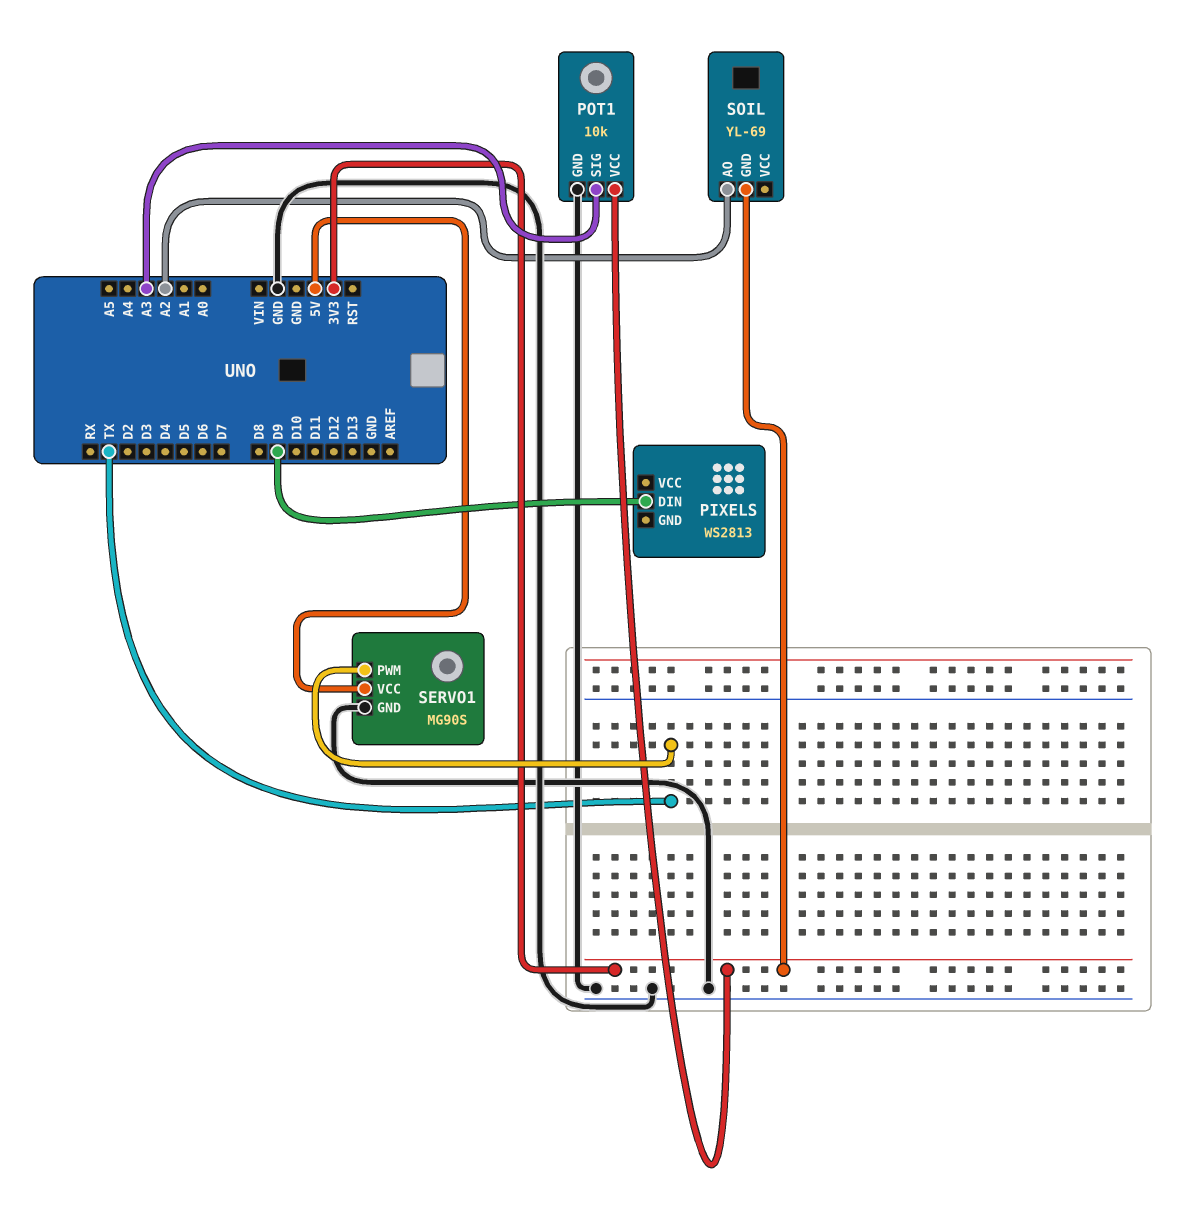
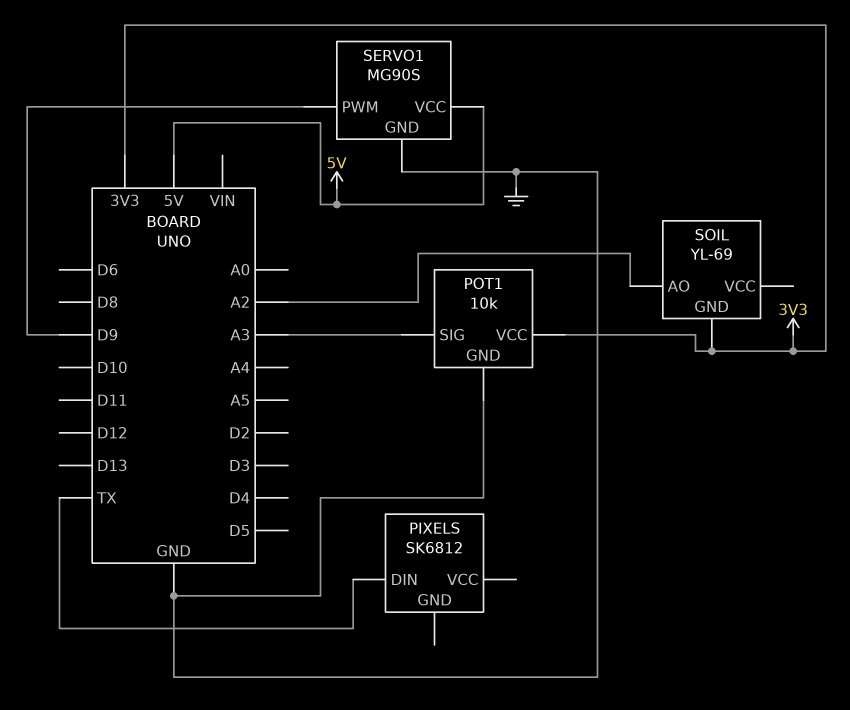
PIXELS: WS2813 -> SK6812
PIXELS pin DIN: D9 -> TX
SERVO1 pin PWM: TX -> D9

